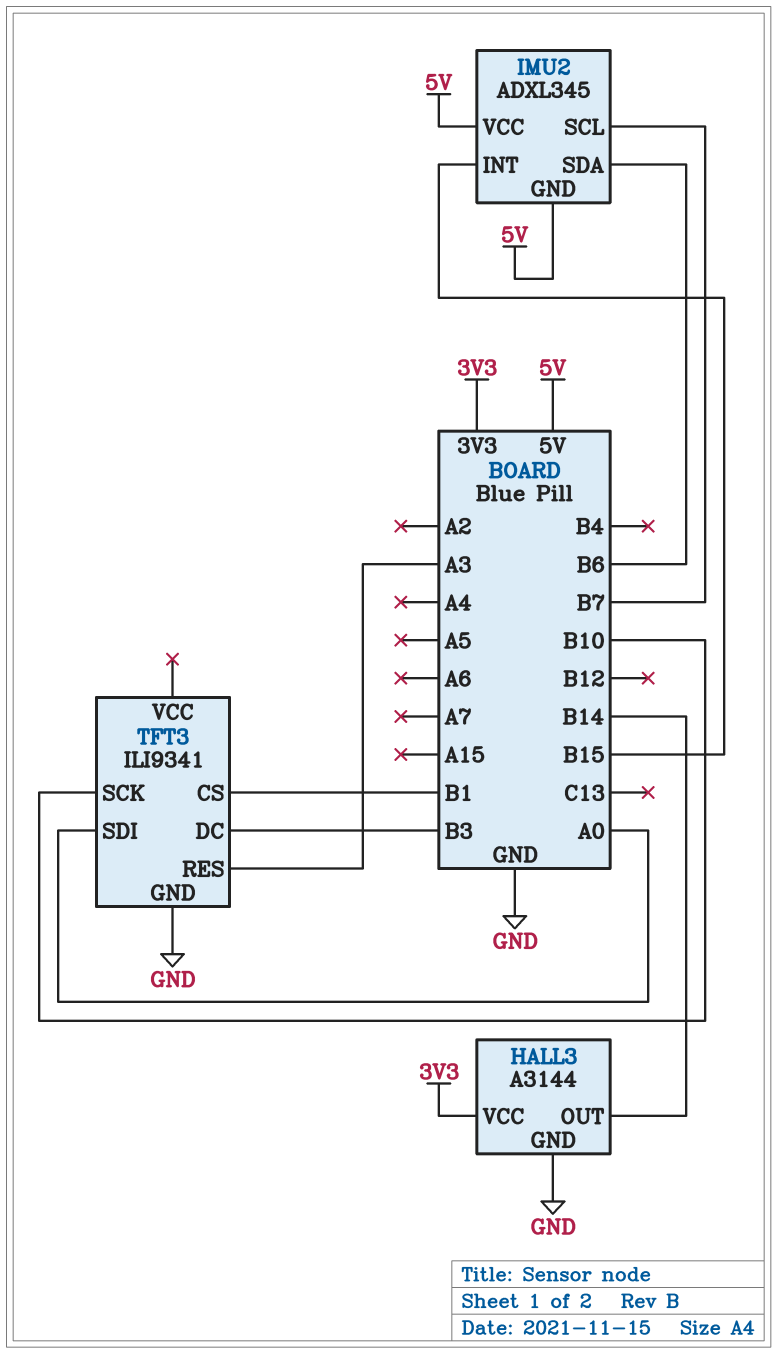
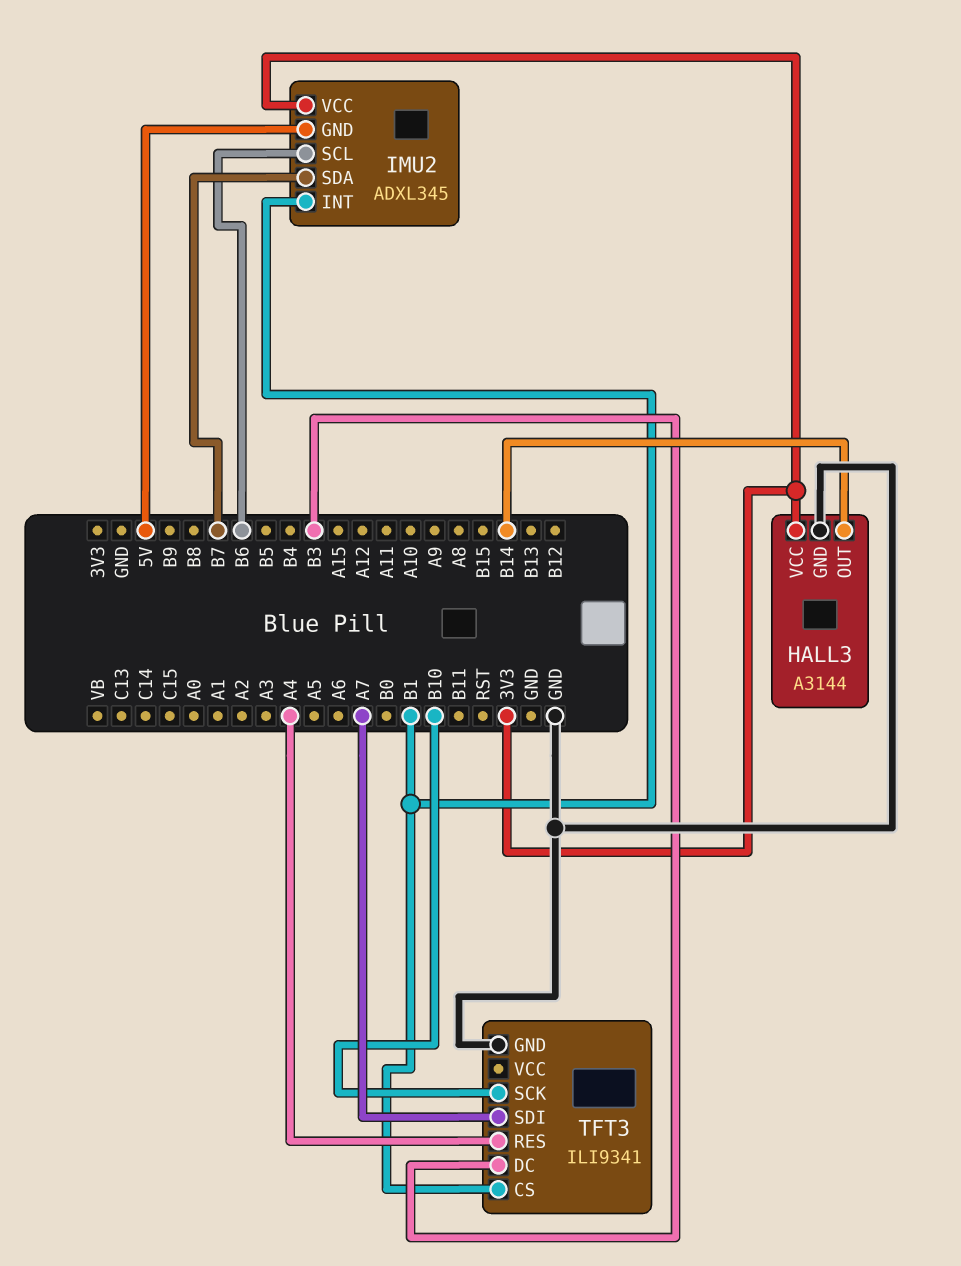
IMU2 pin INT: B15 -> B1
IMU2 pin SCL: B7 -> B6
IMU2 pin SDA: B6 -> B7
IMU2 pin VCC: 5V -> 3V3
TFT3 pin RES: A3 -> A4
TFT3 pin SDI: A0 -> A7

